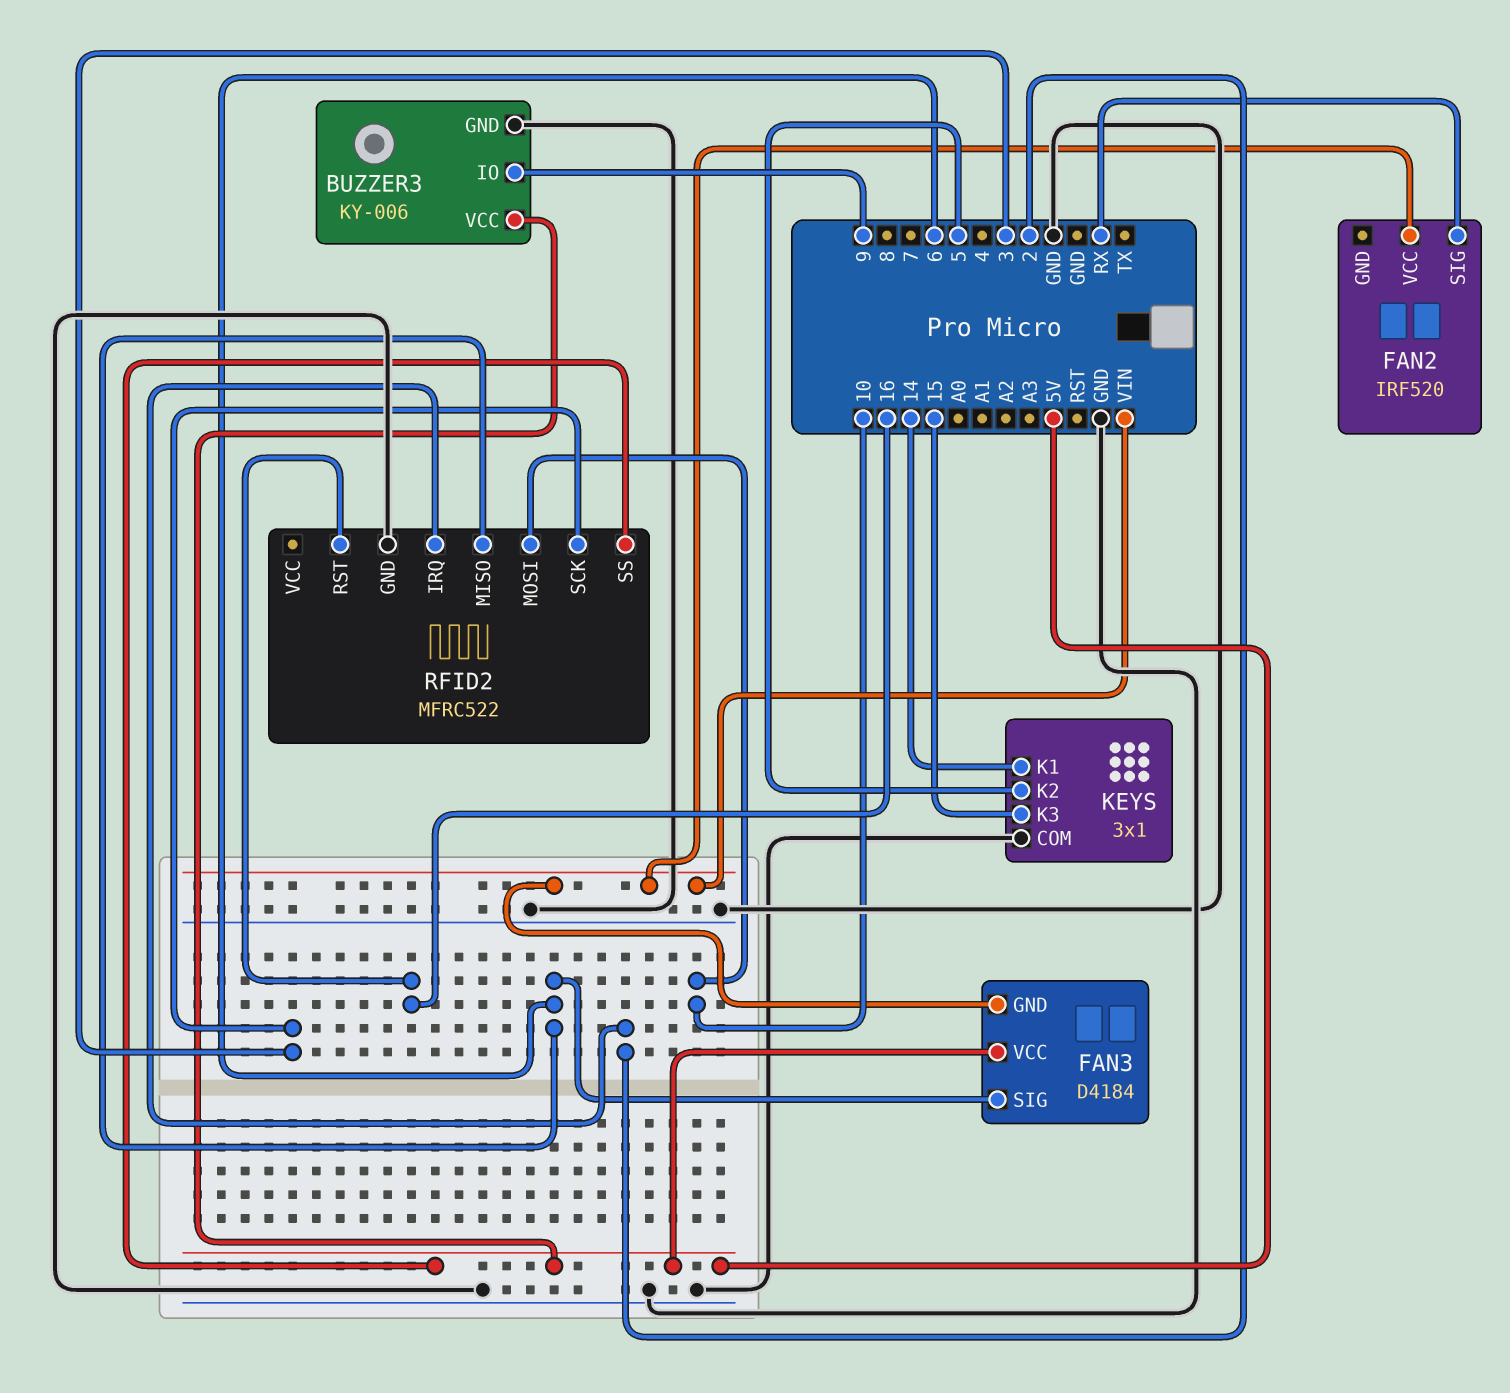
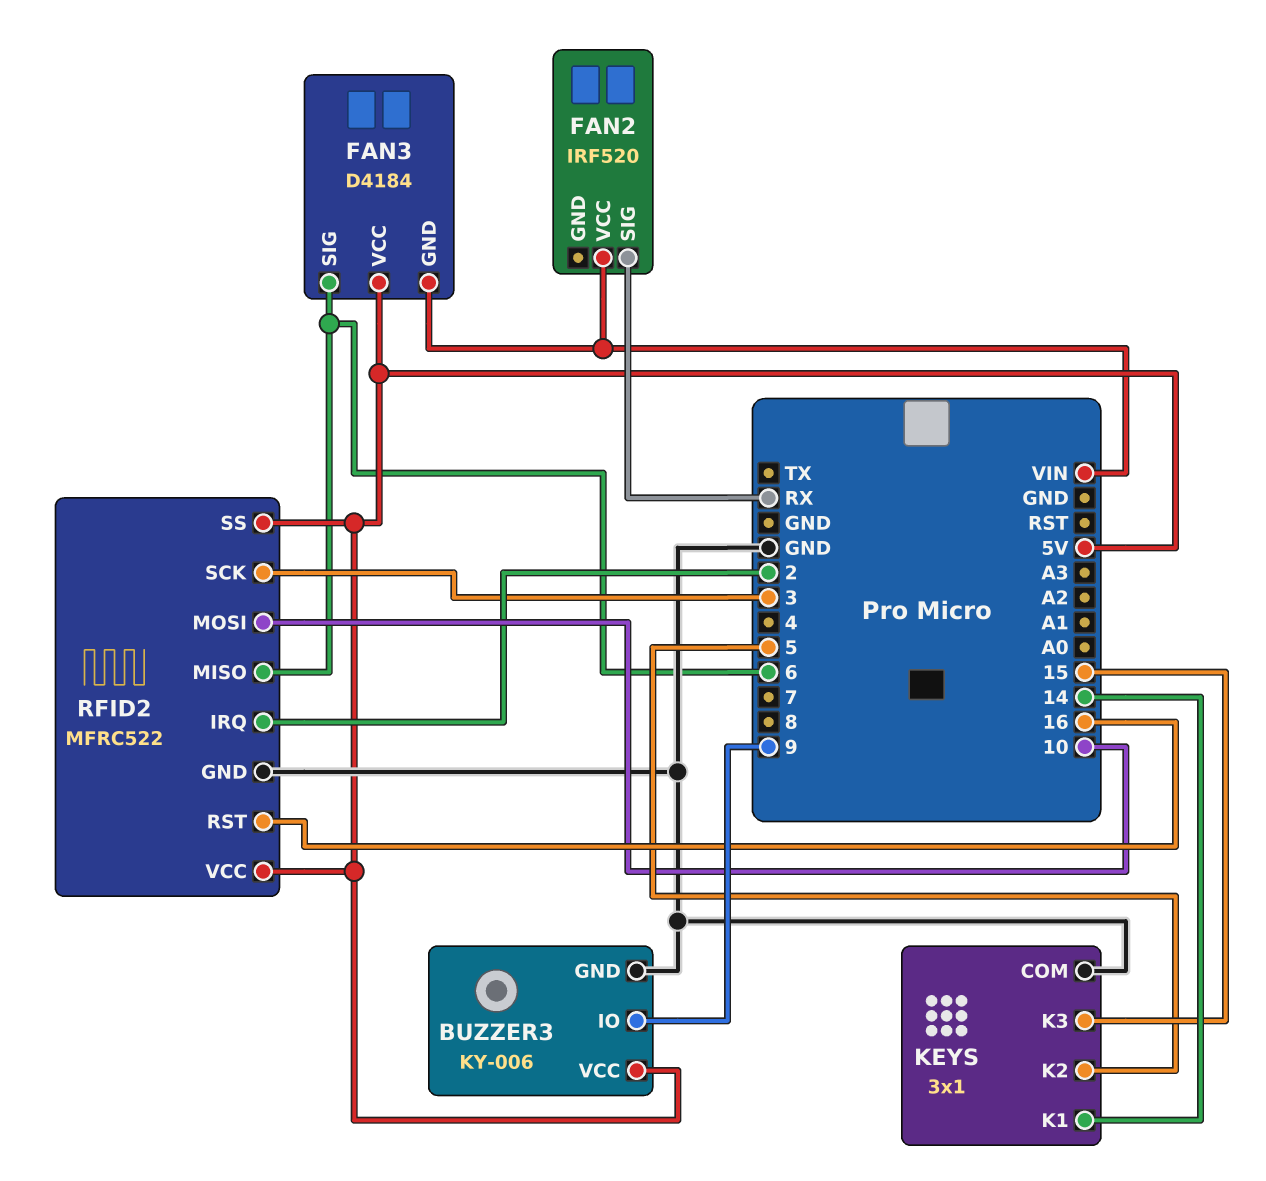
RFID2 pin VCC: none -> 5V

